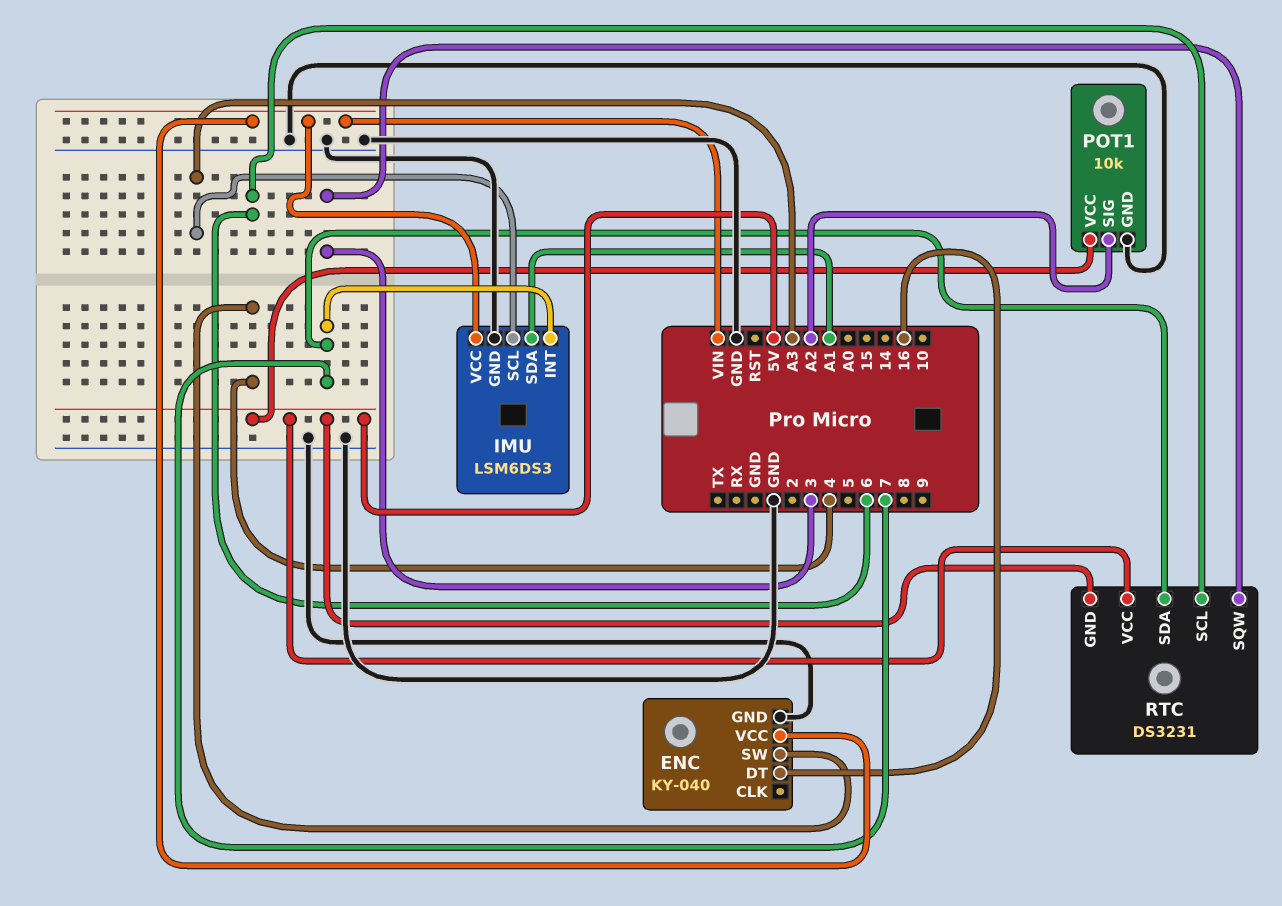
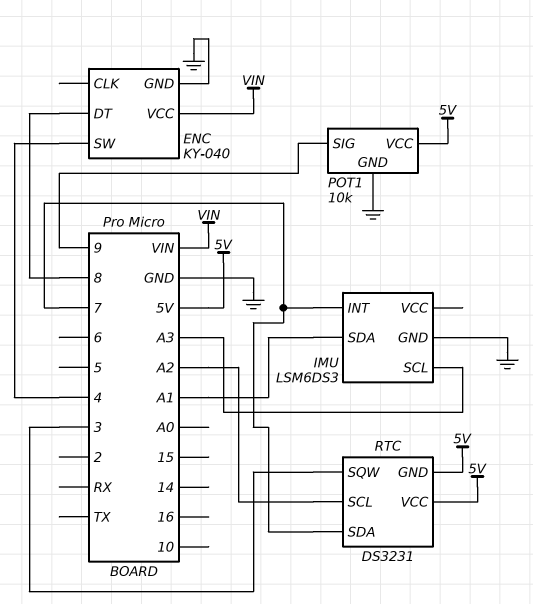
ENC pin DT: 16 -> 8
IMU pin VCC: VIN -> none
POT1 pin SIG: A2 -> 9
RTC pin SCL: 6 -> A2

